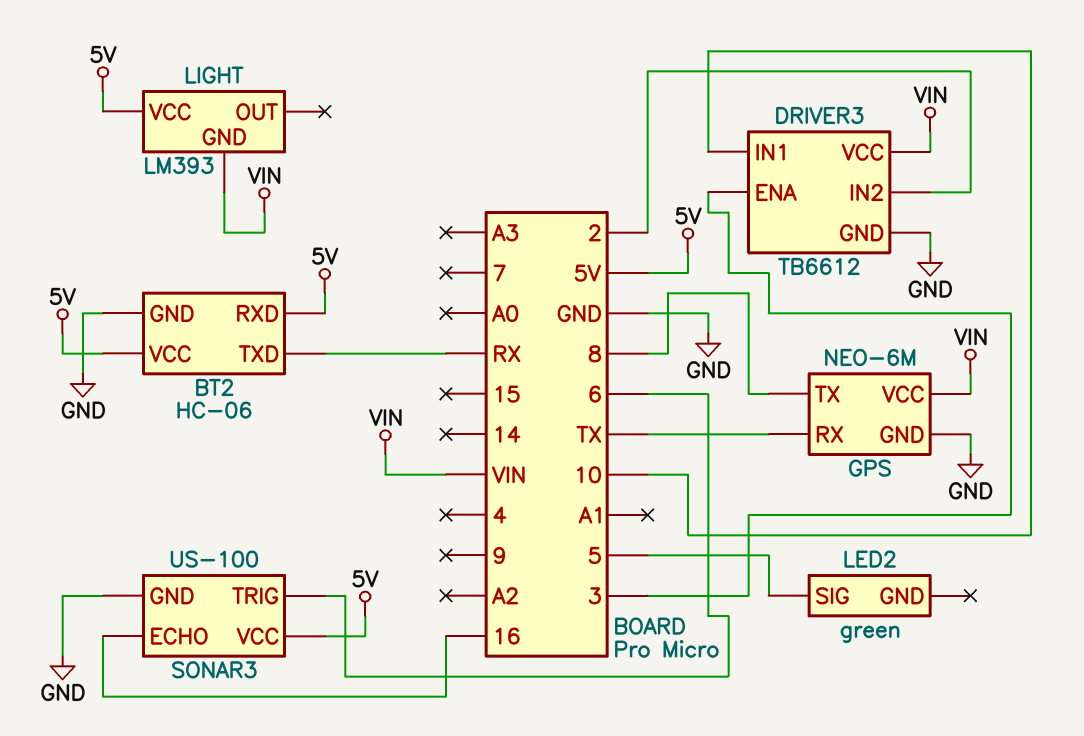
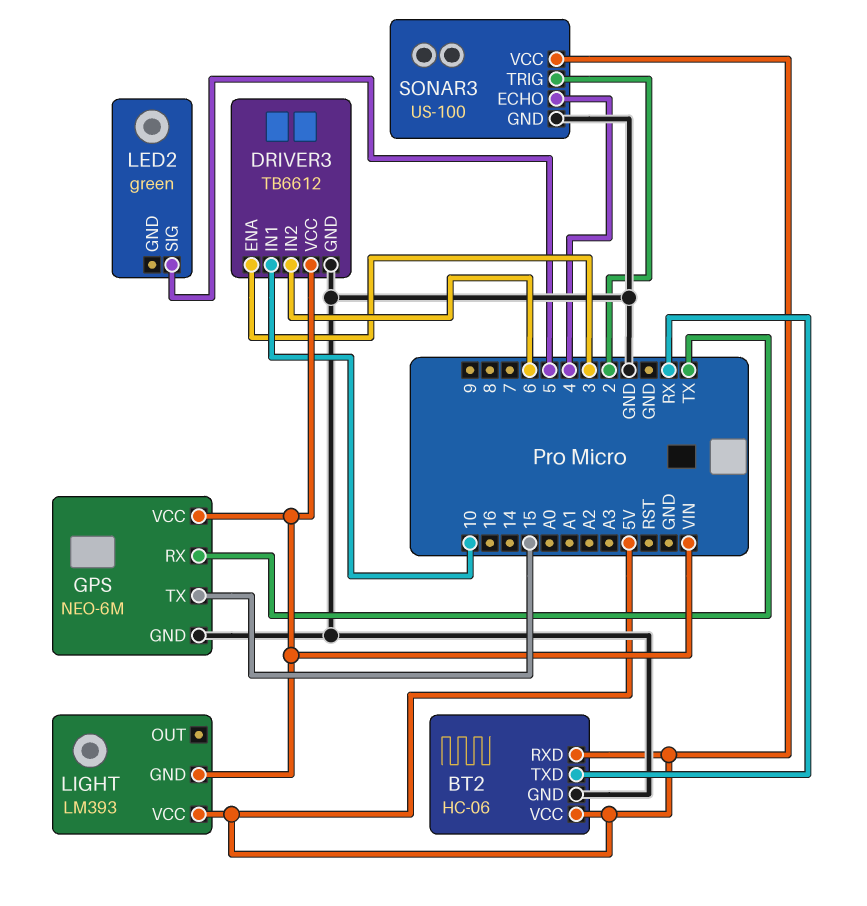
DRIVER3 pin IN2: 2 -> 6
GPS pin TX: 8 -> 15
SONAR3 pin ECHO: 16 -> 4
SONAR3 pin TRIG: 6 -> 2

